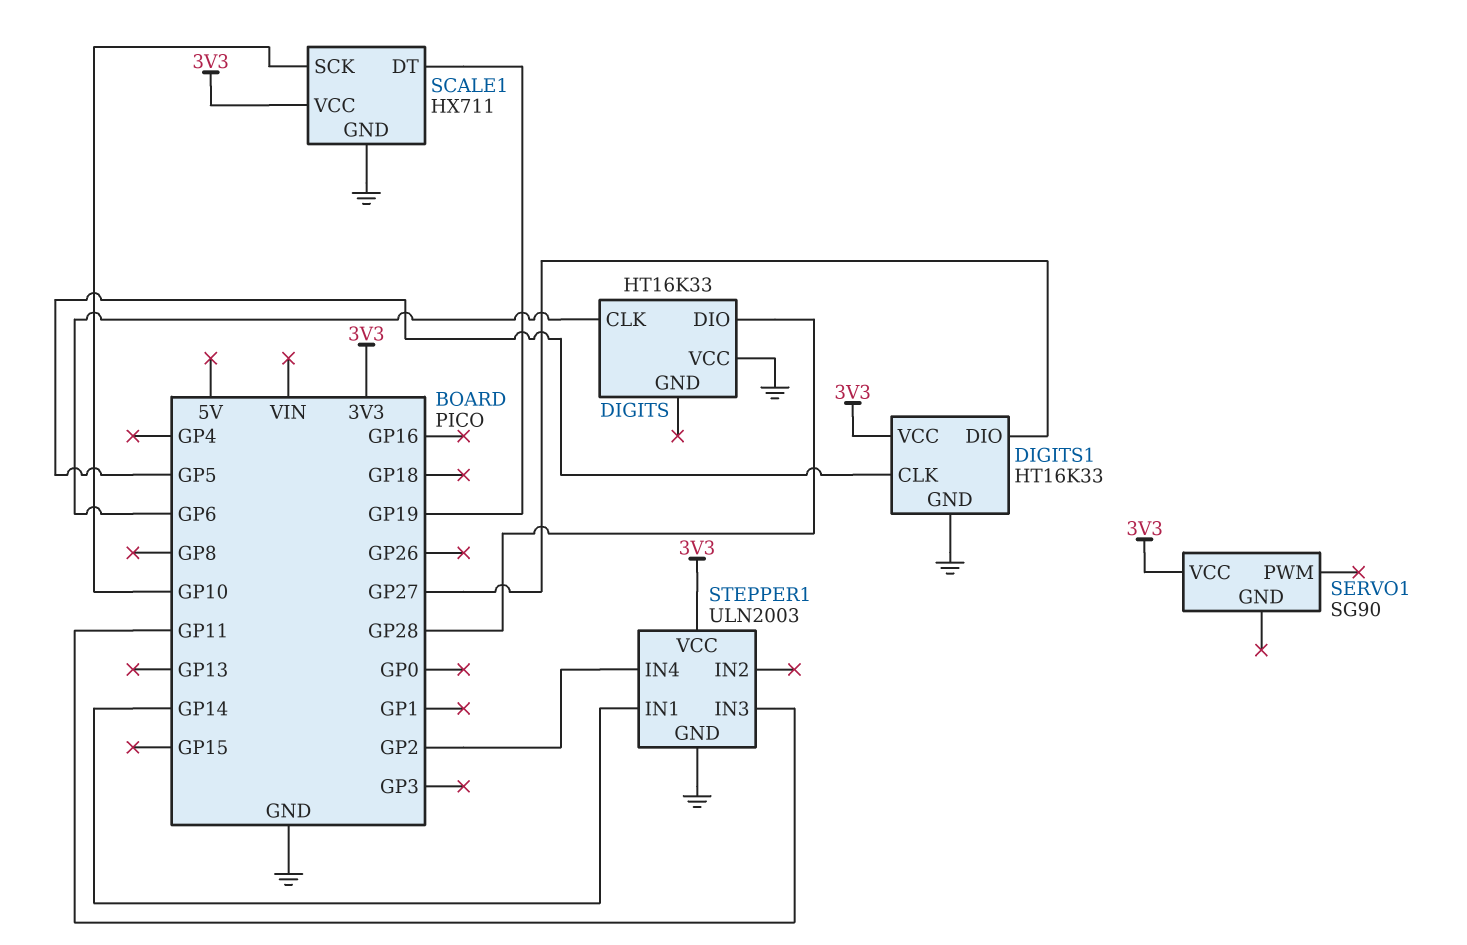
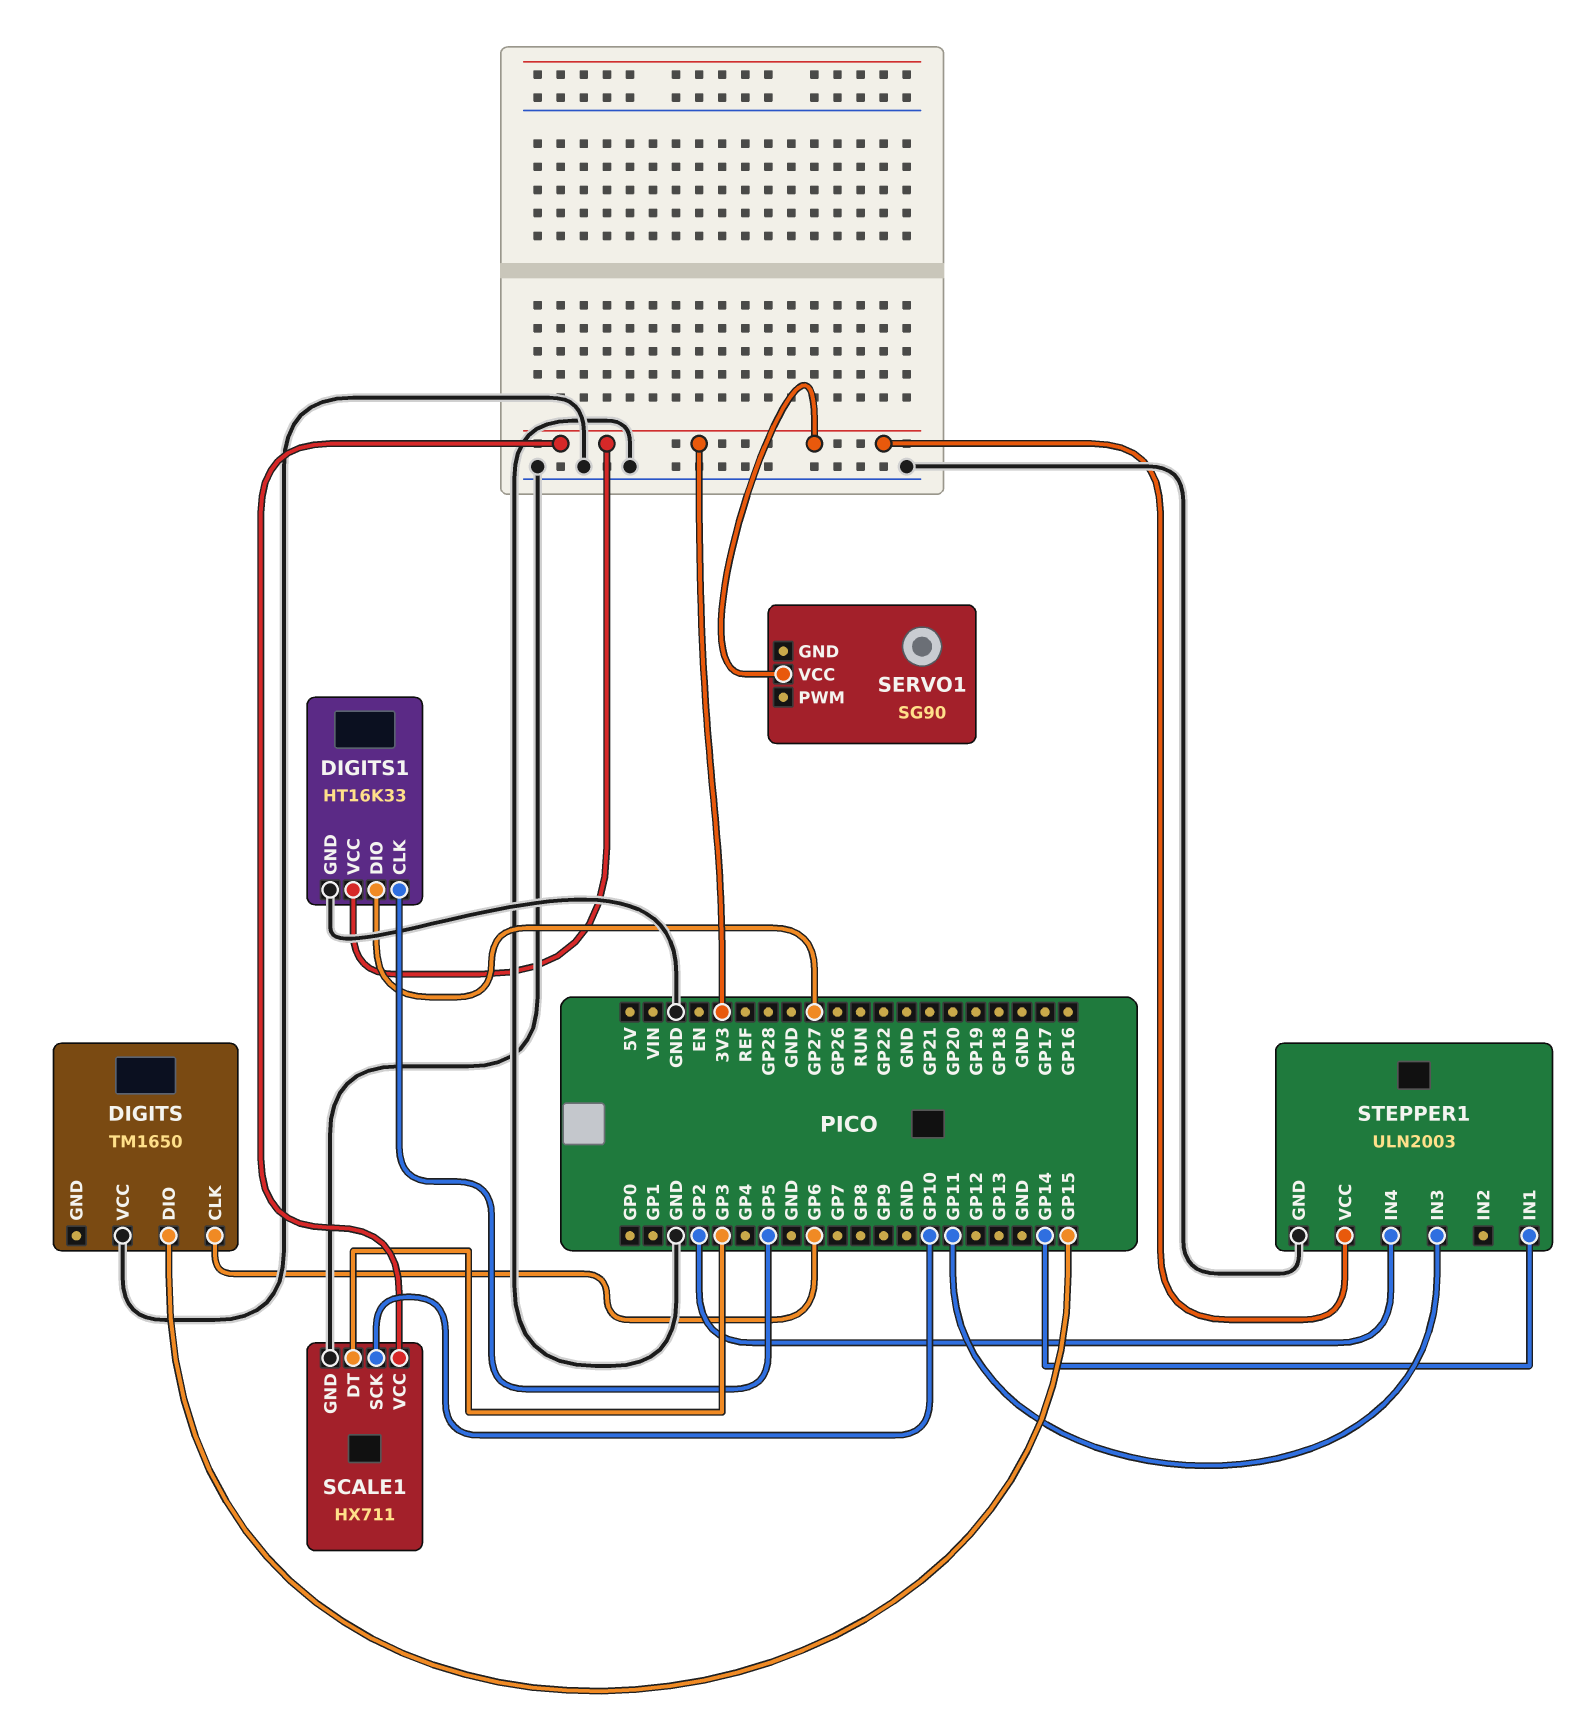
DIGITS: HT16K33 -> TM1650
DIGITS pin DIO: GP28 -> GP15
SCALE1 pin DT: GP19 -> GP3

